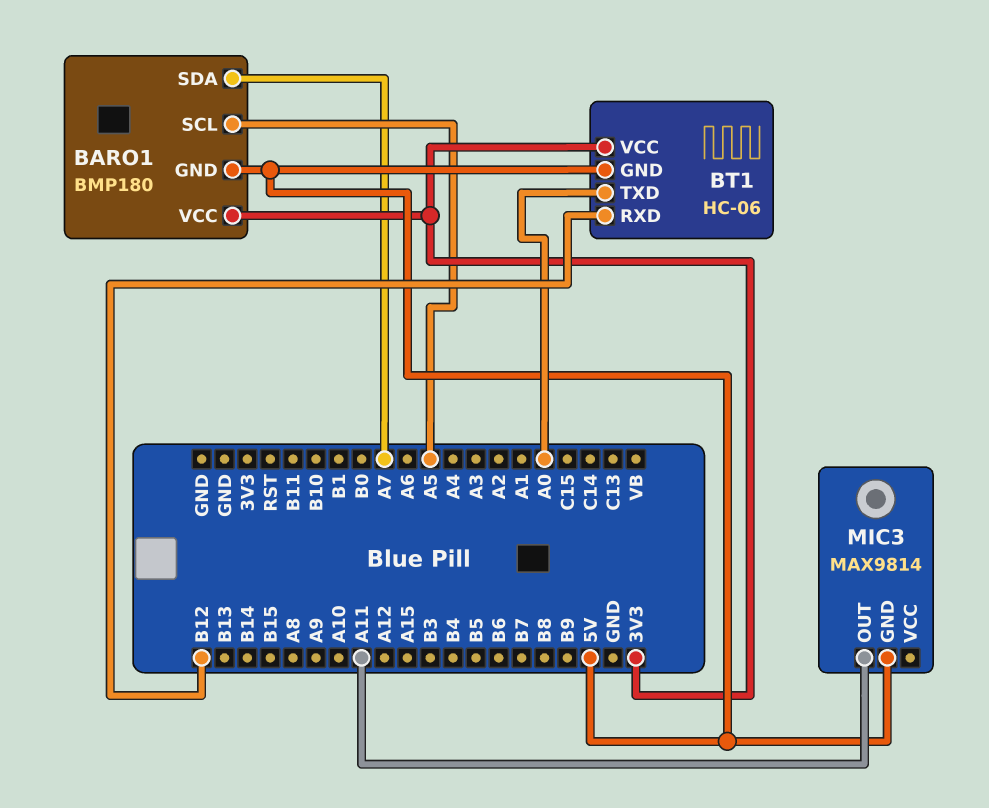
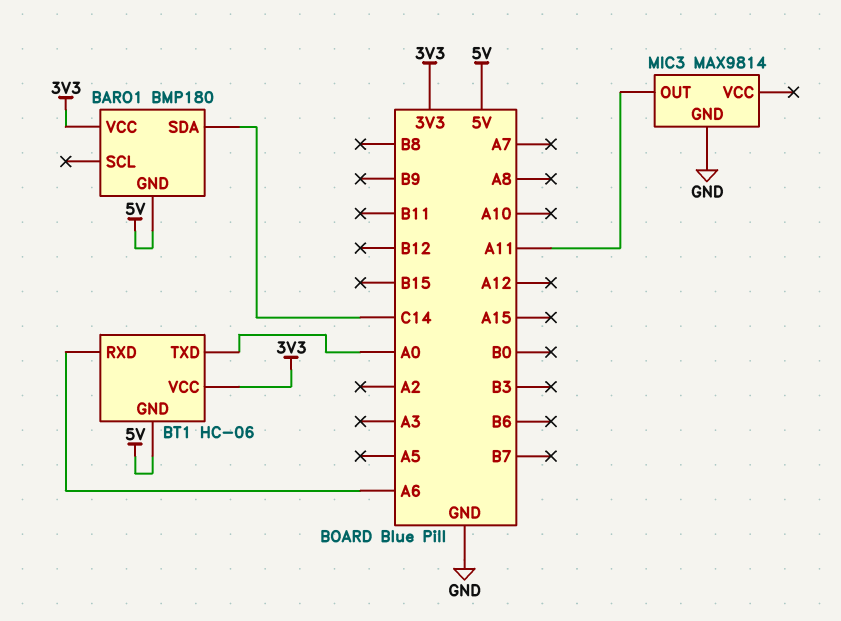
BARO1 pin SCL: A5 -> none
BARO1 pin SDA: A7 -> C14
BT1 pin RXD: B12 -> A6
MIC3 pin GND: 5V -> GND

